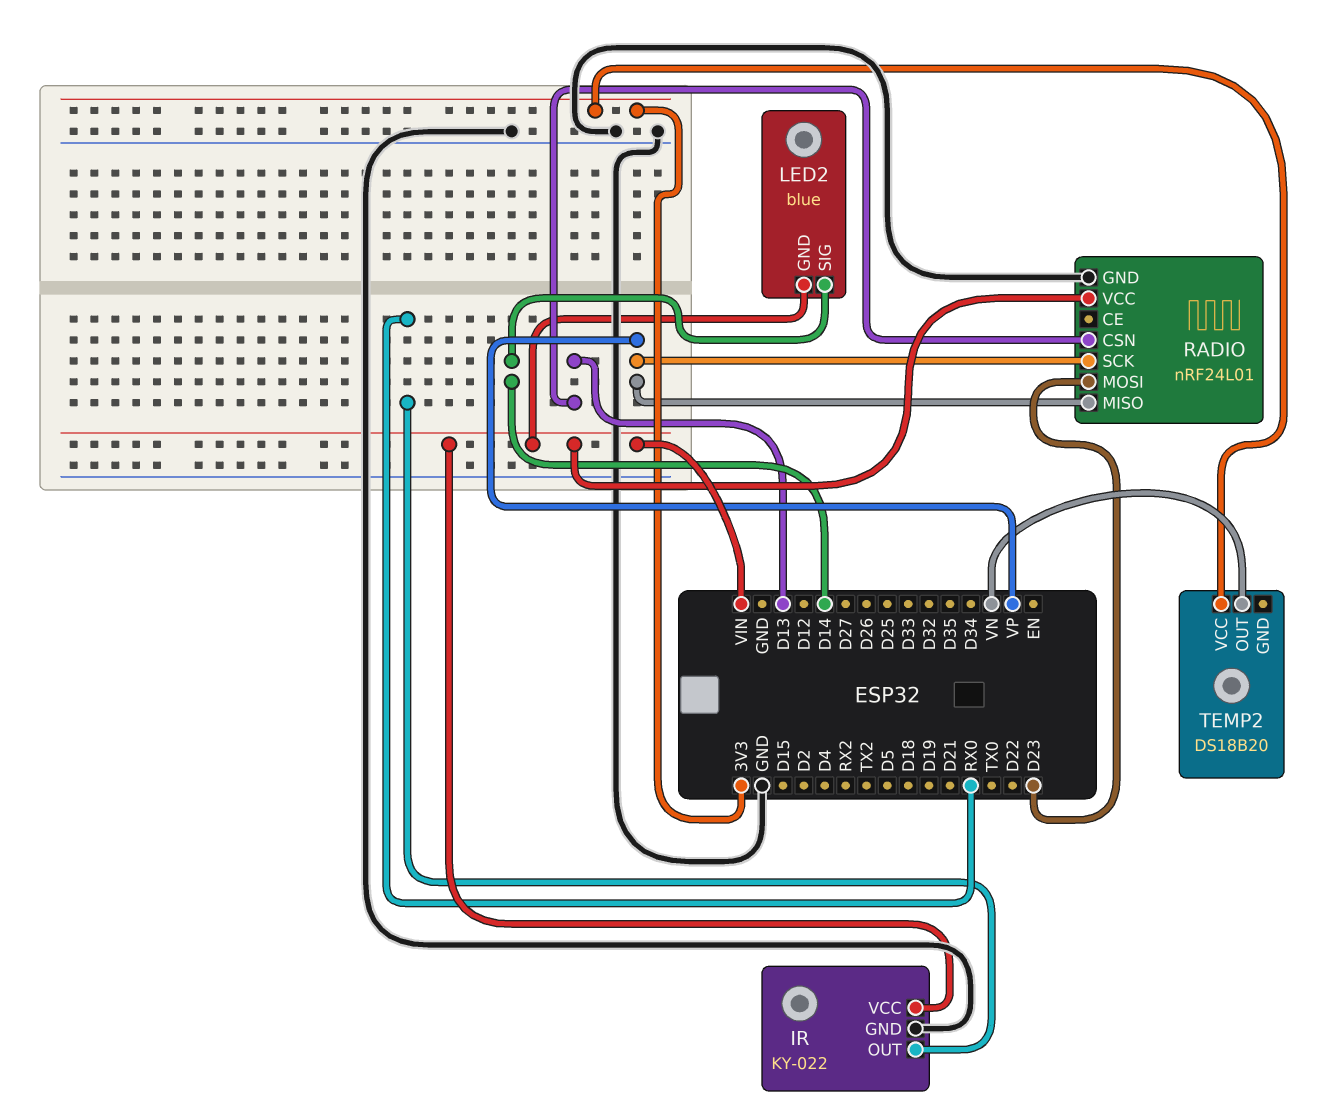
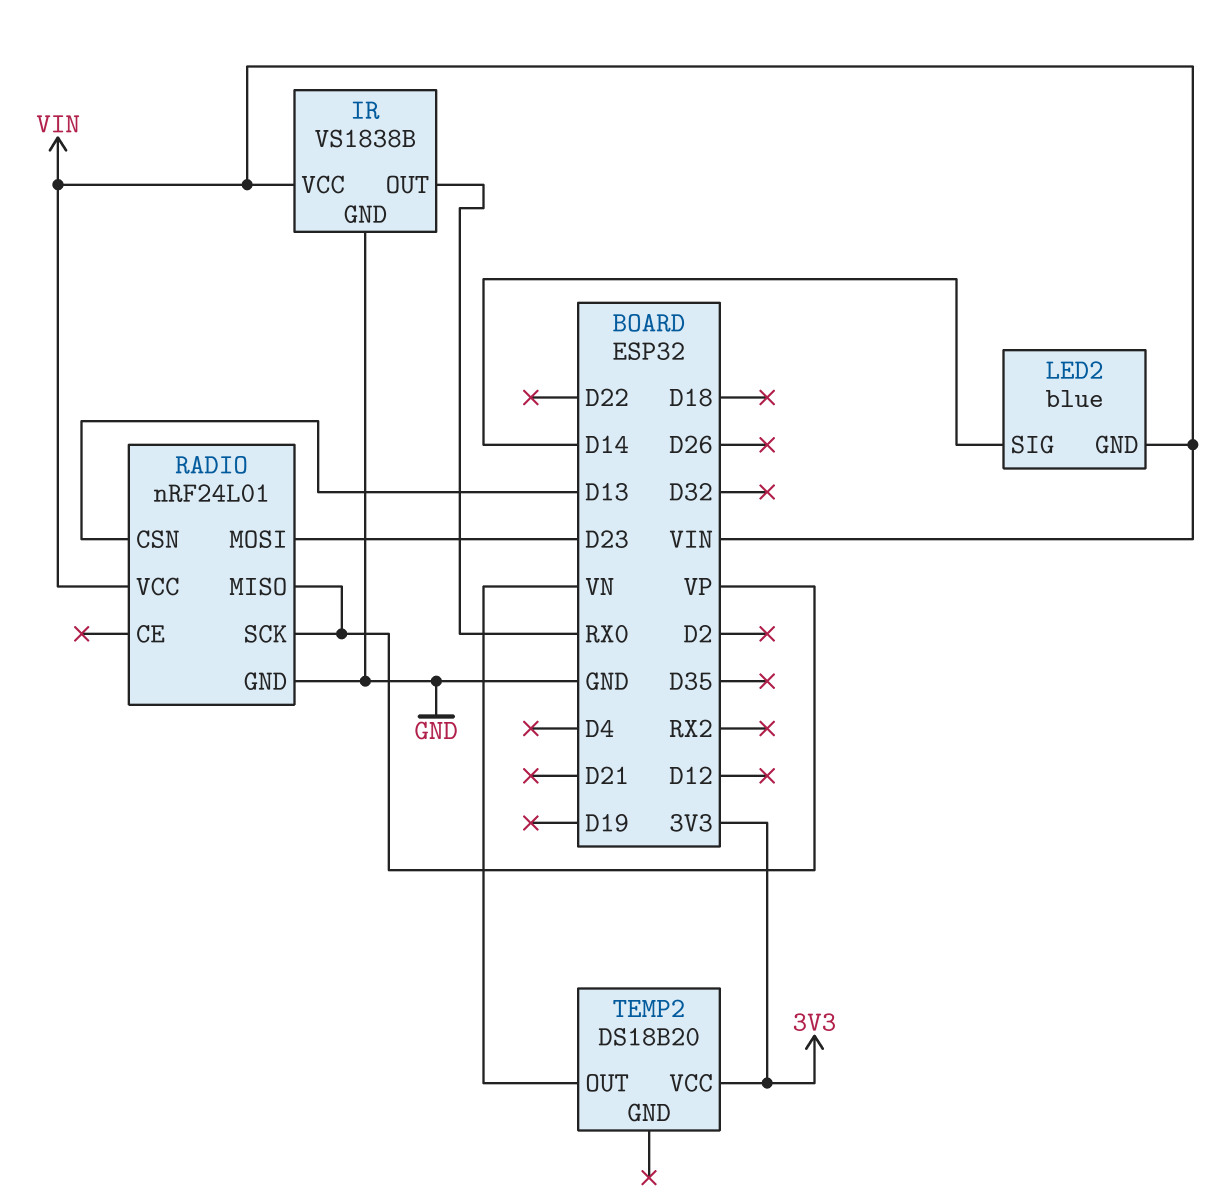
IR: KY-022 -> VS1838B

